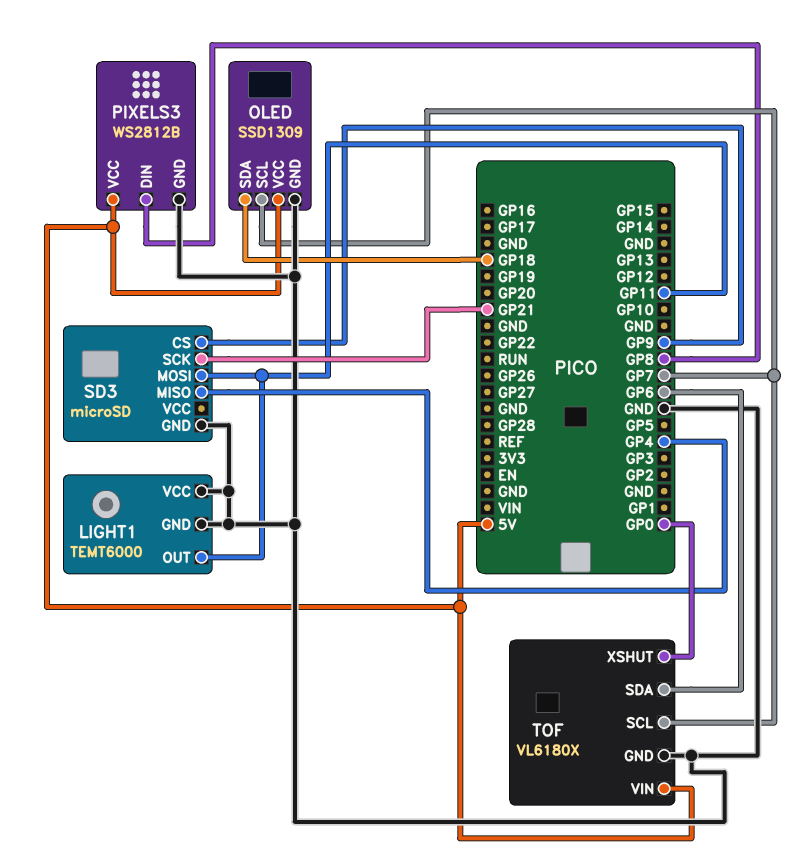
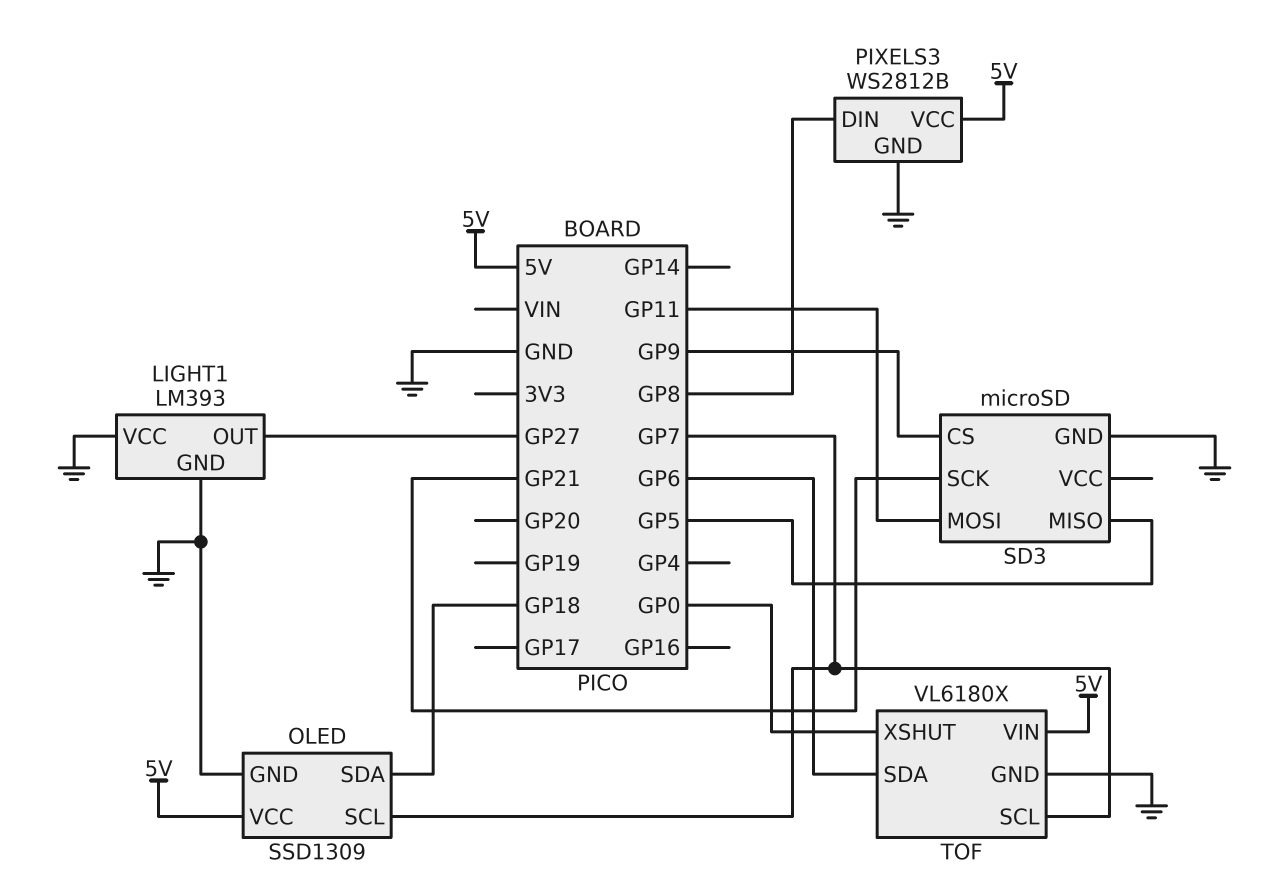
LIGHT1: TEMT6000 -> LM393
LIGHT1 pin OUT: GP11 -> GP27
SD3 pin MISO: GP4 -> GP5

